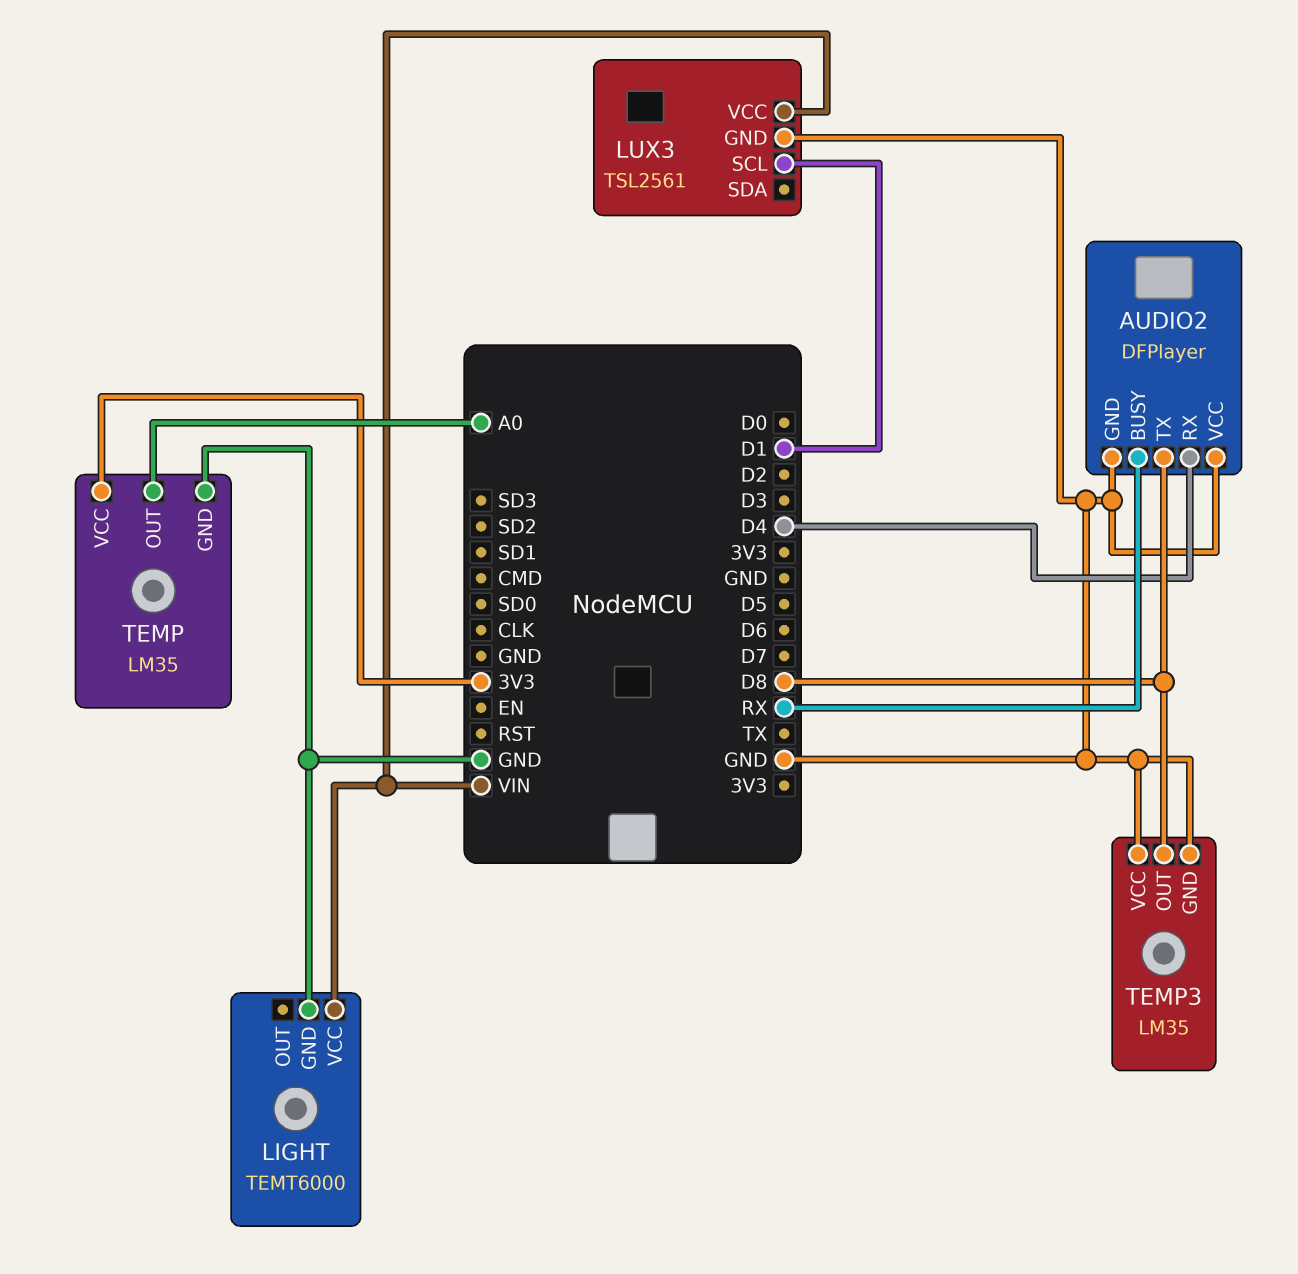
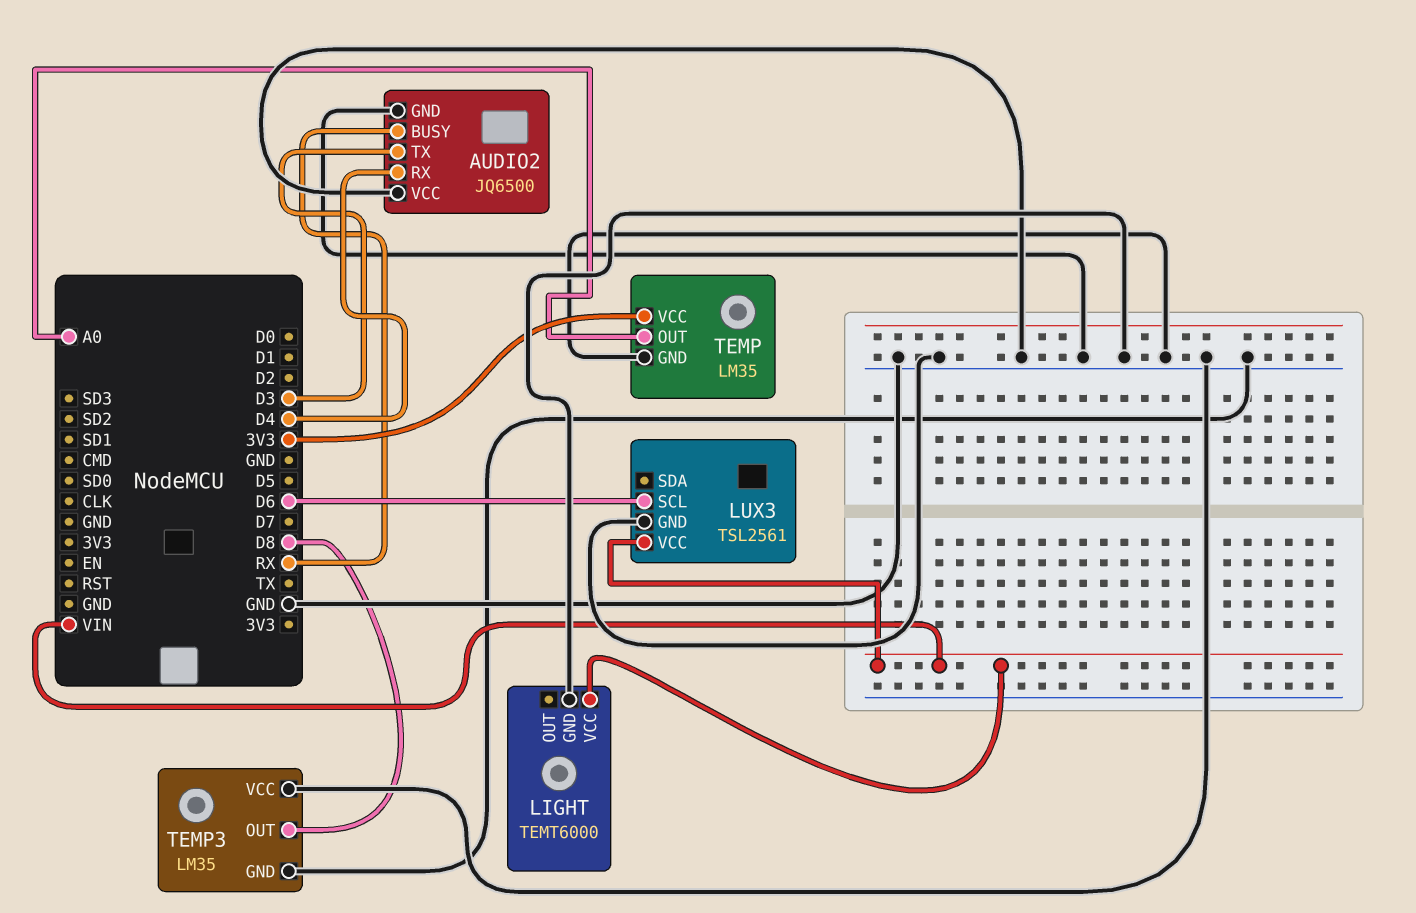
AUDIO2: DFPlayer -> JQ6500
AUDIO2 pin TX: D8 -> D3
LUX3 pin SCL: D1 -> D6

